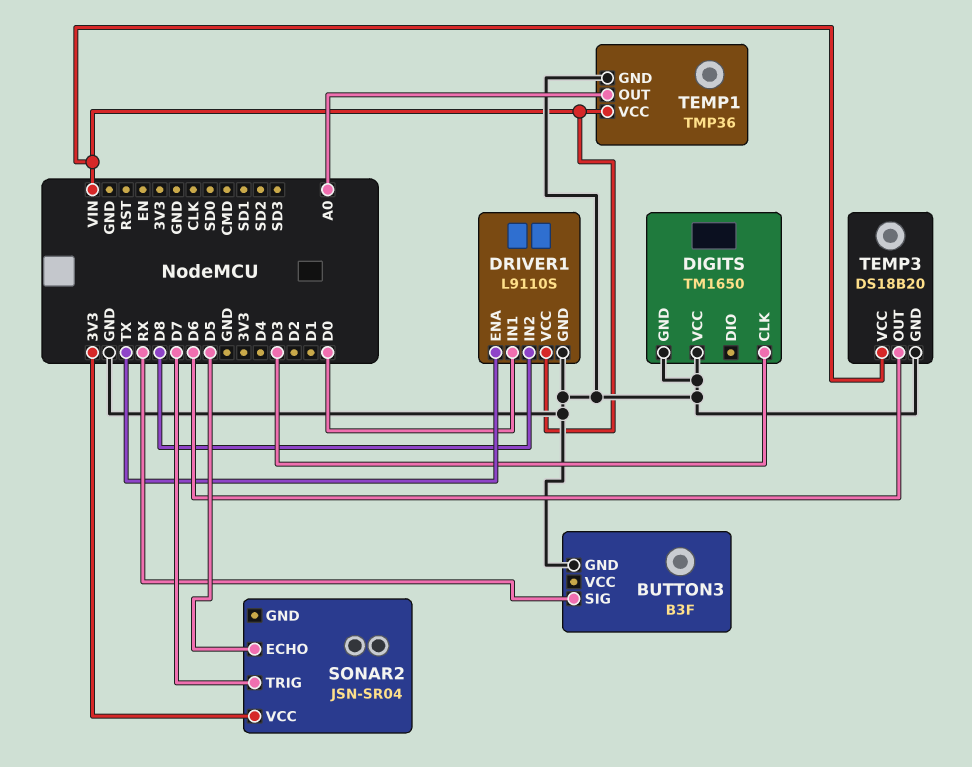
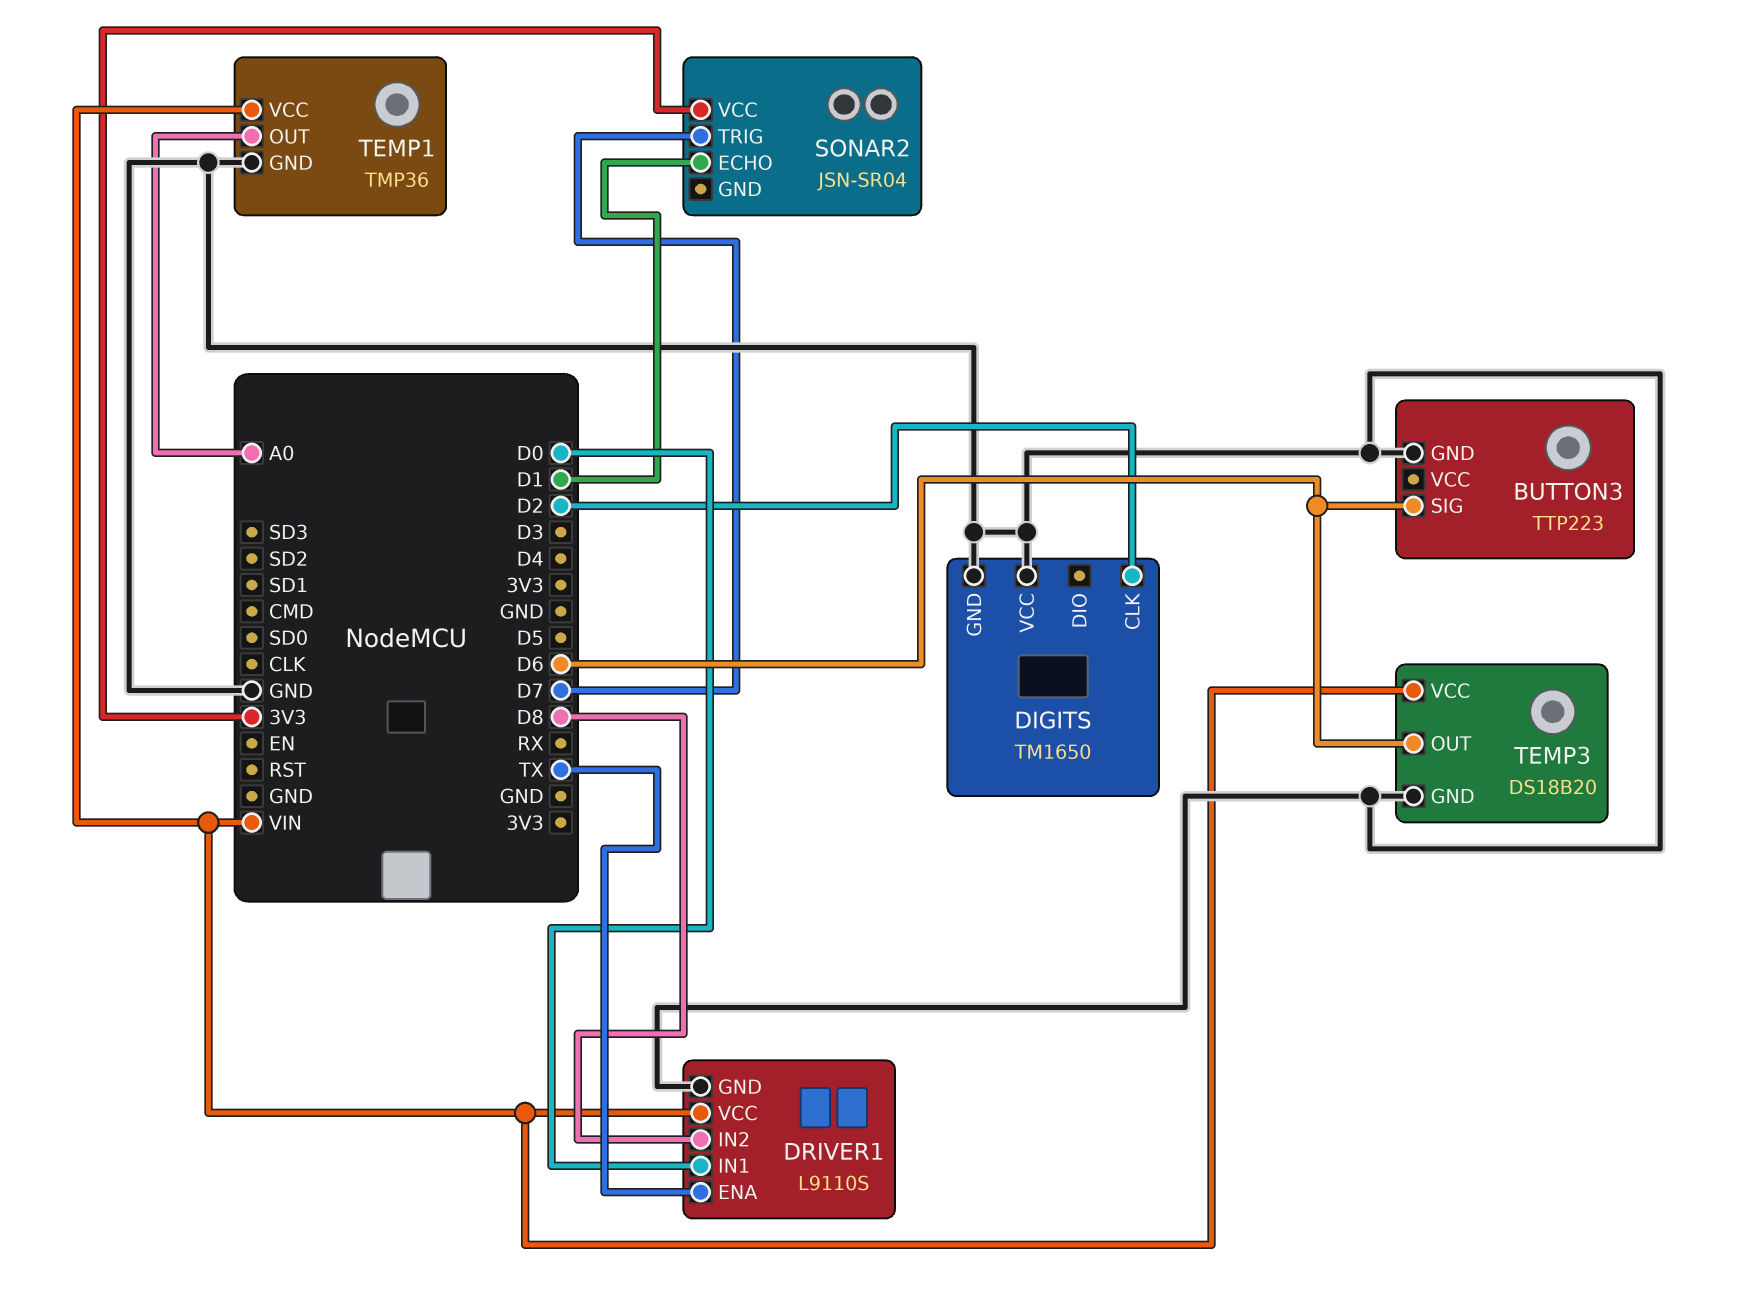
BUTTON3: B3F -> TTP223
BUTTON3 pin SIG: RX -> D6
DIGITS pin CLK: D3 -> D2
SONAR2 pin ECHO: D5 -> D1

